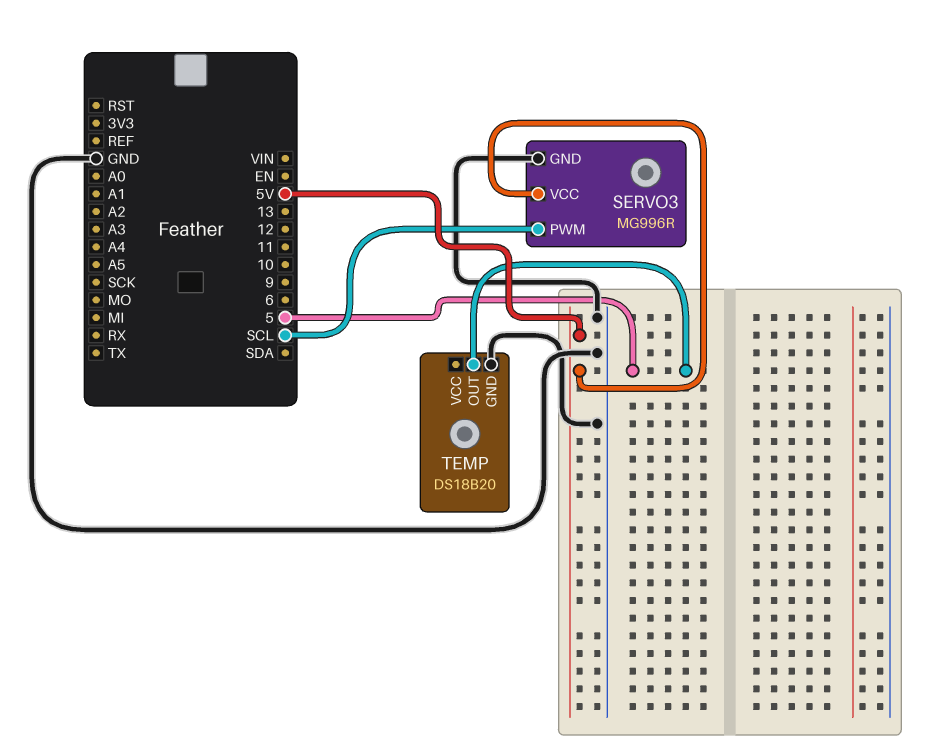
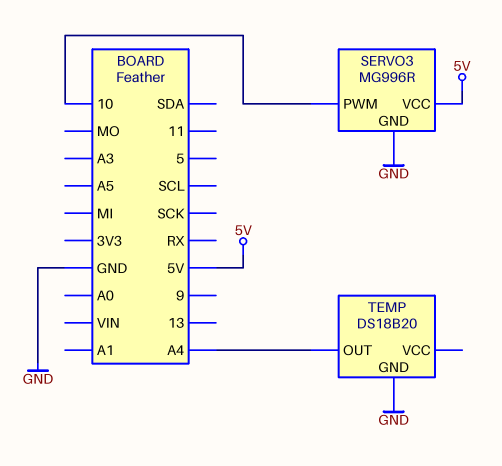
SERVO3 pin PWM: SCL -> 10
TEMP pin OUT: 5 -> A4

